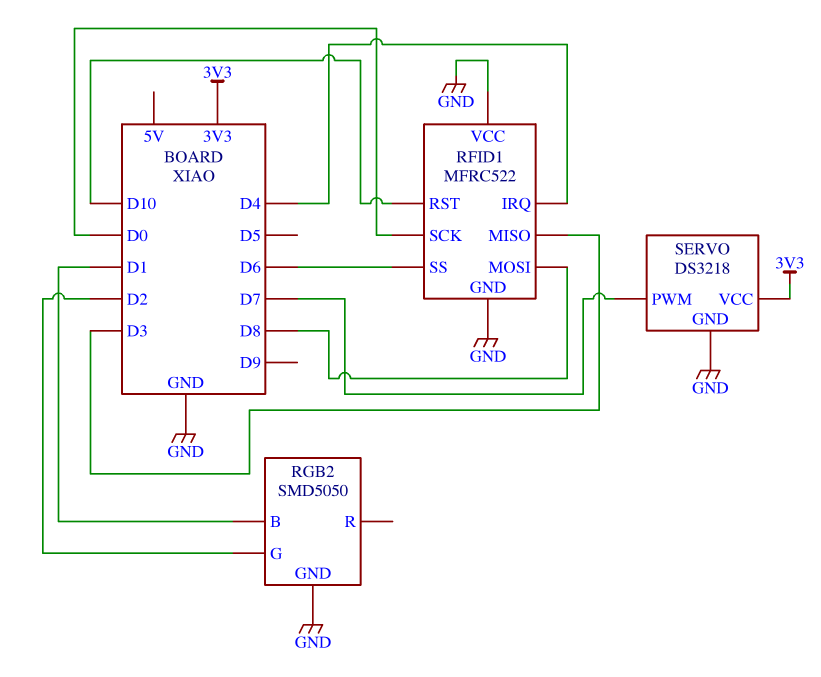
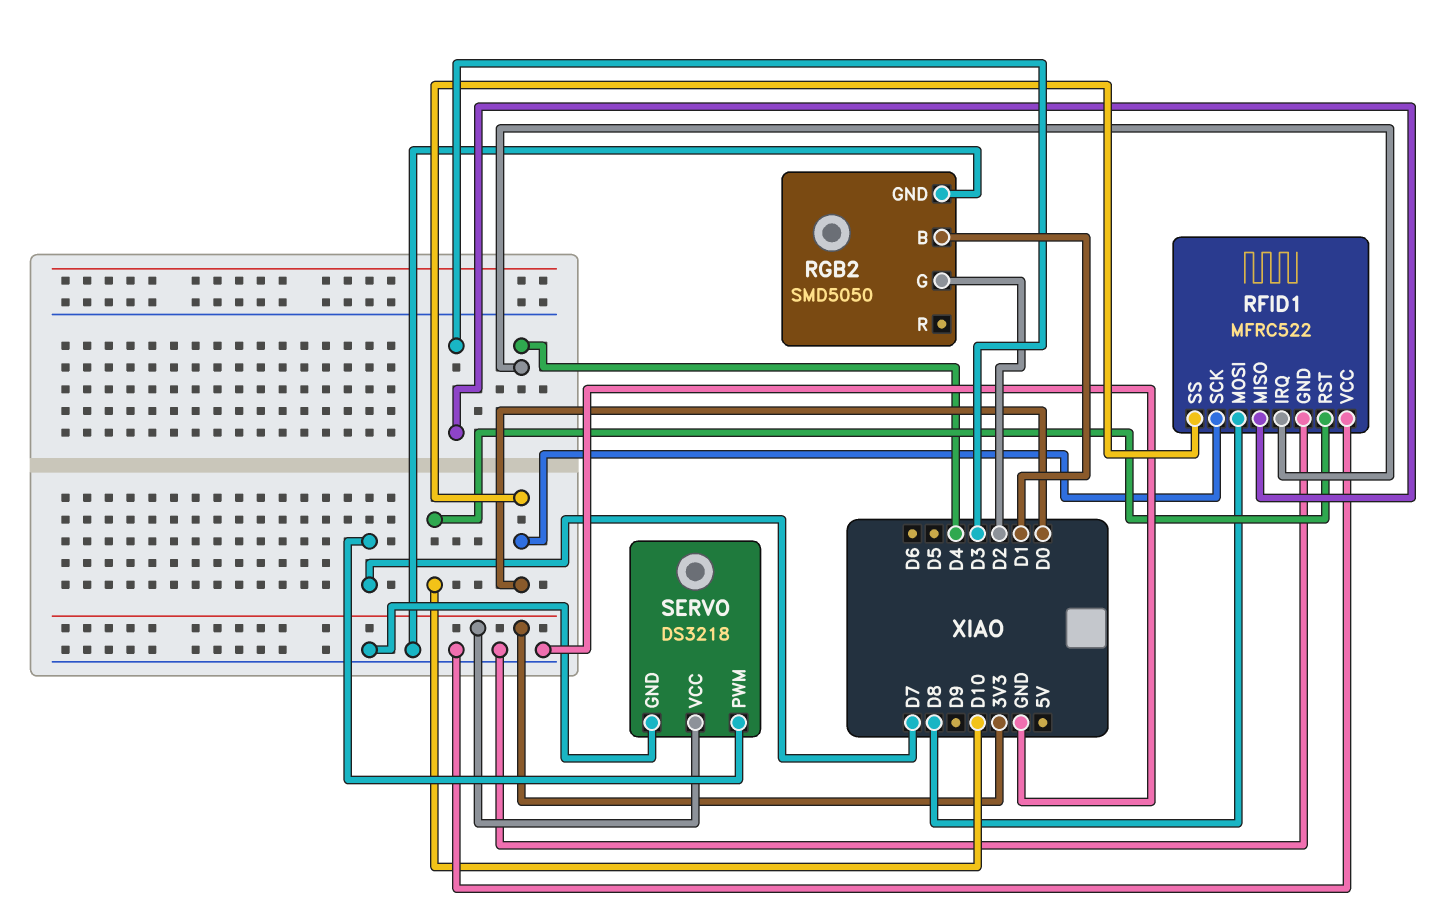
RFID1 pin SS: D6 -> D0

